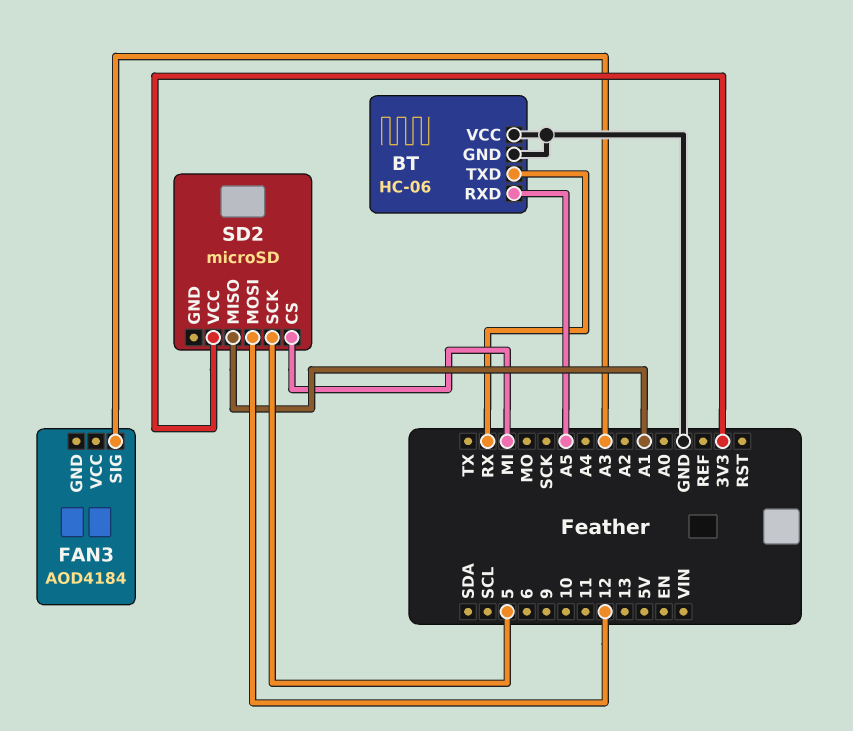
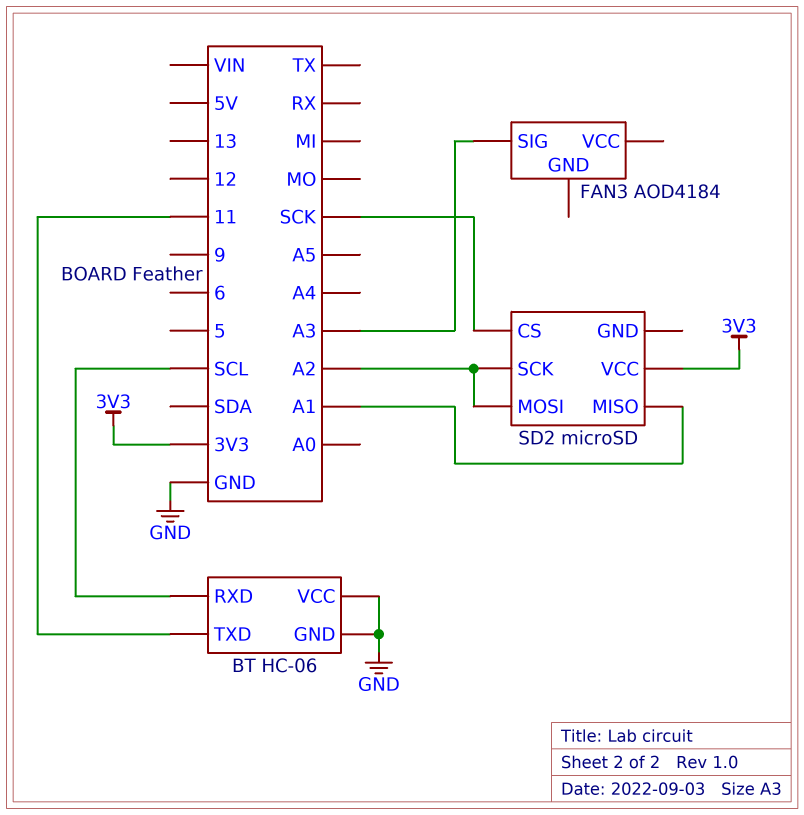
BT pin RXD: A5 -> SCL
BT pin TXD: RX -> 11
SD2 pin CS: MI -> SCK
SD2 pin MOSI: 12 -> A2
SD2 pin SCK: 5 -> A2

